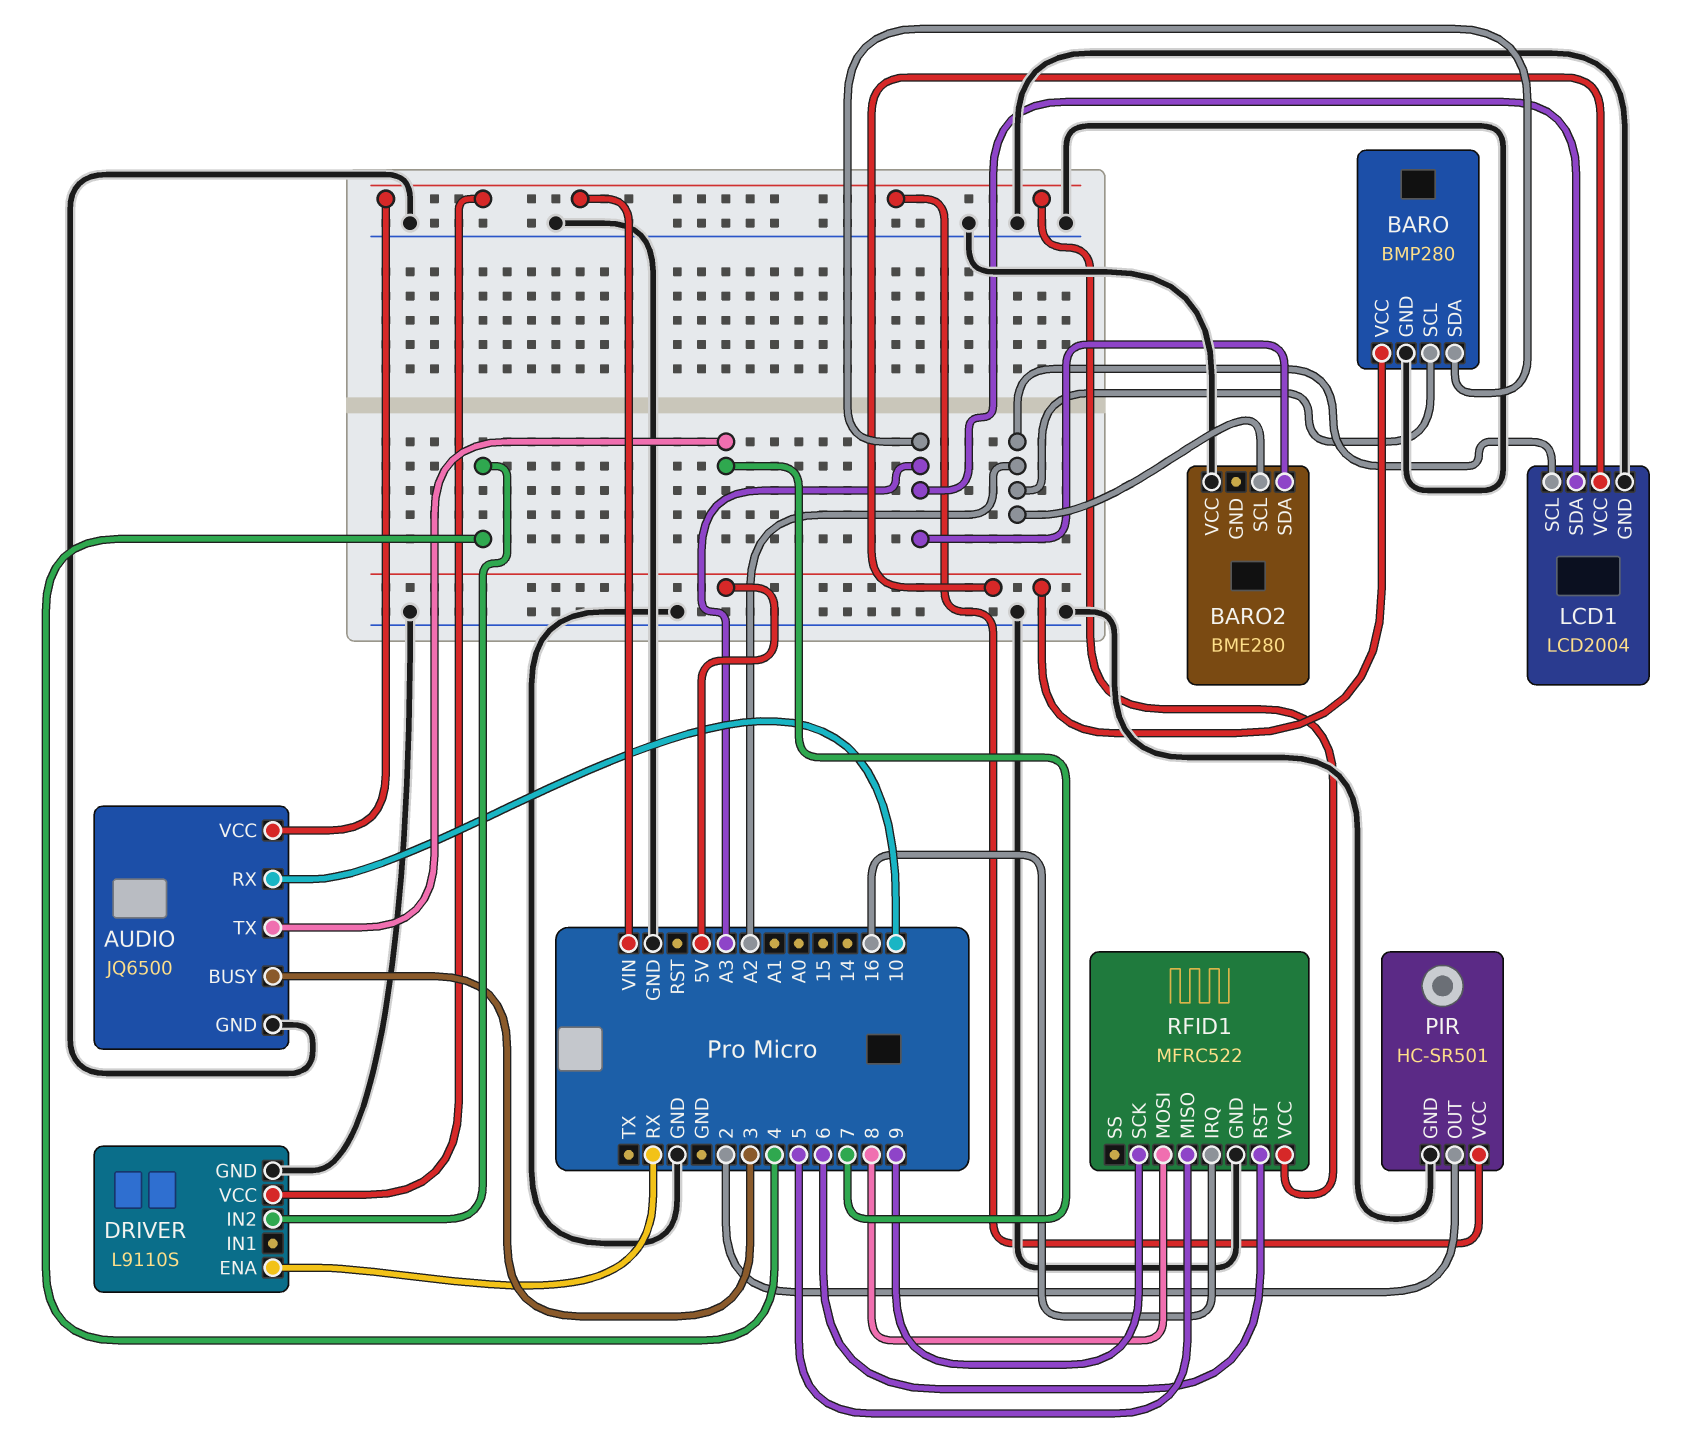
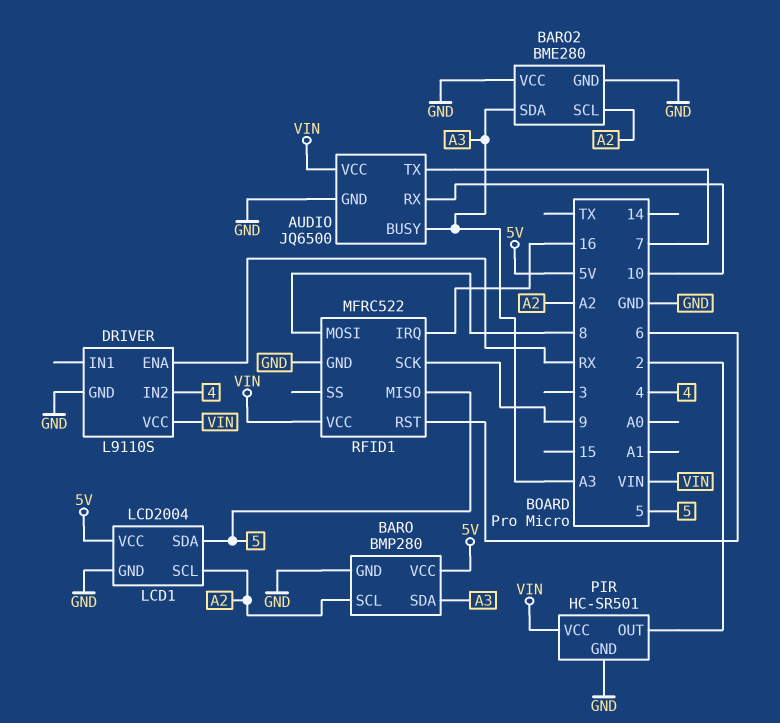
AUDIO pin BUSY: 3 -> A3
BARO2 pin GND: none -> GND
LCD1 pin SDA: A3 -> 5

